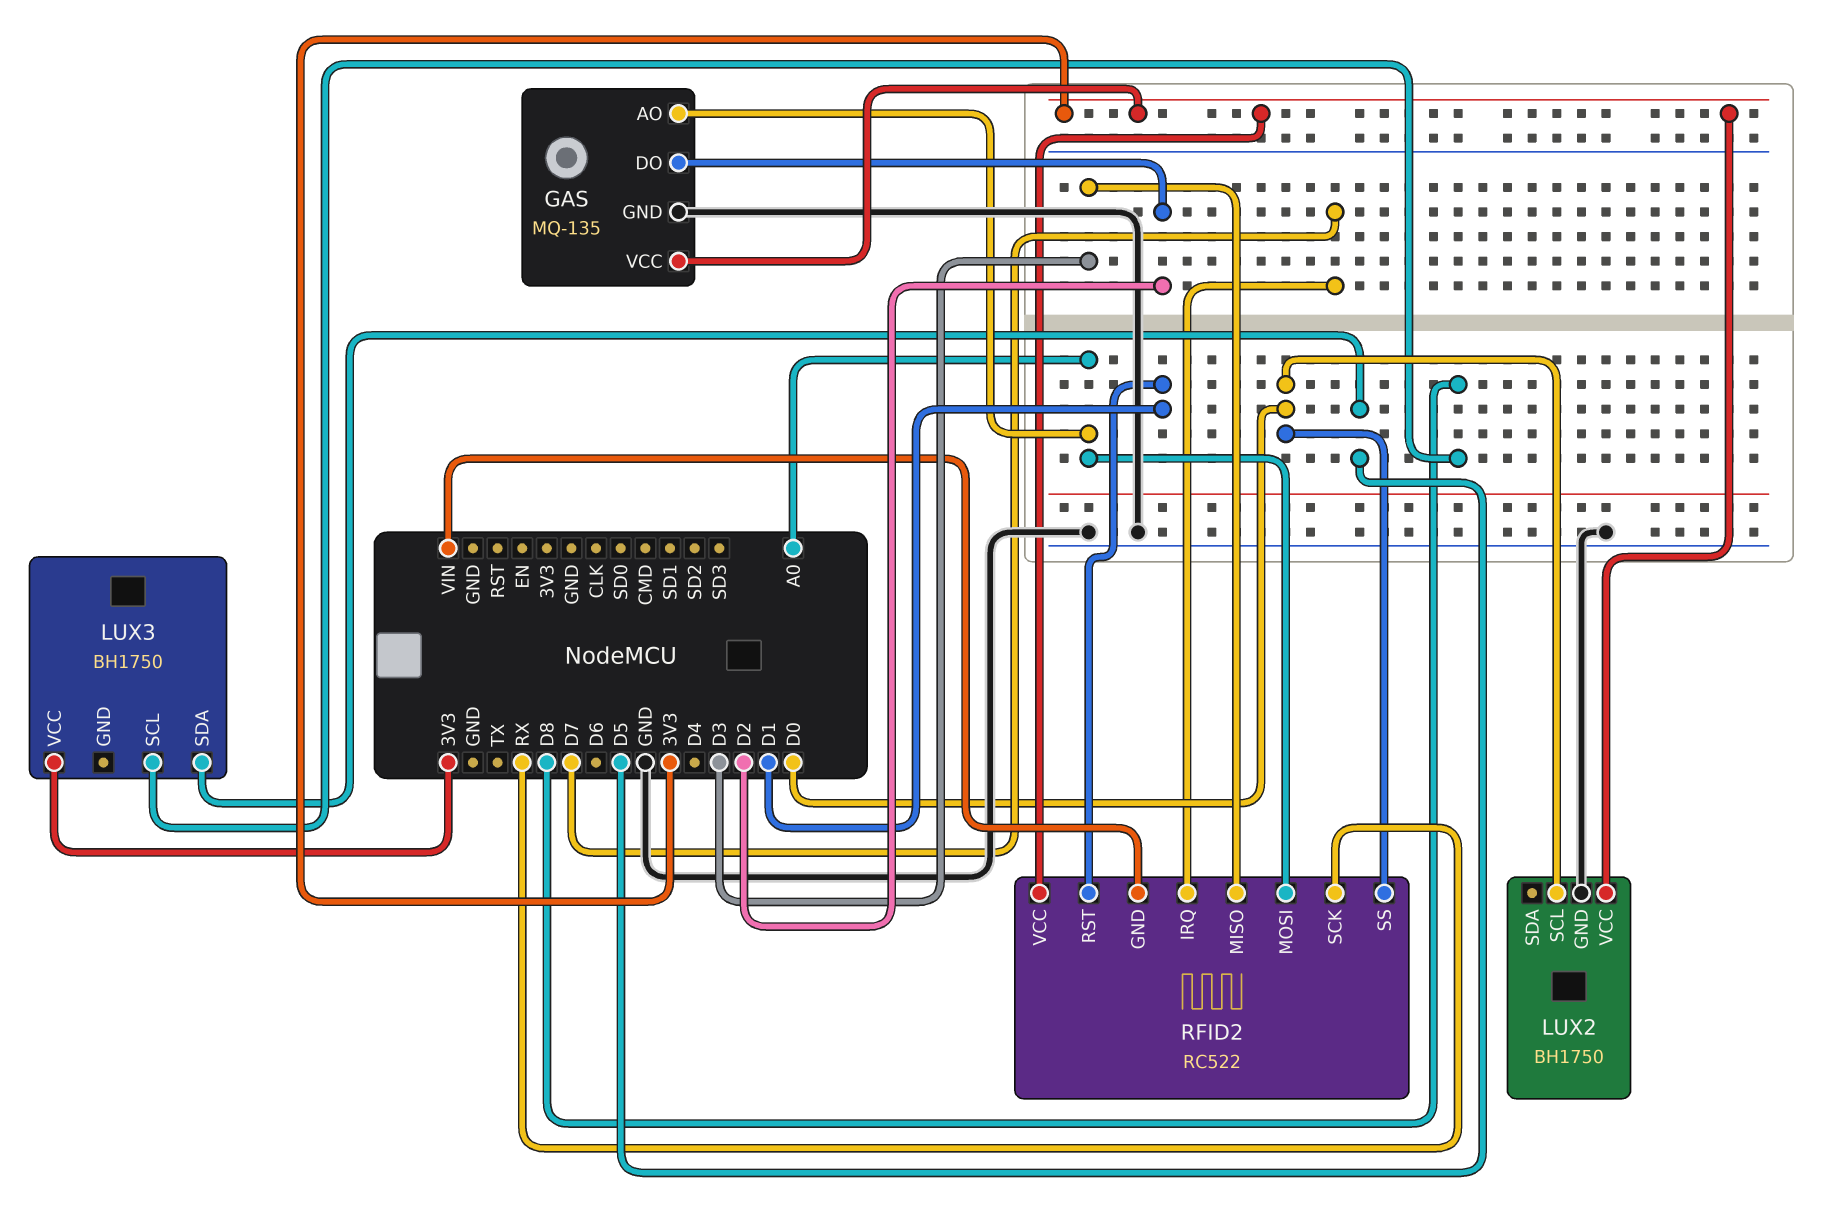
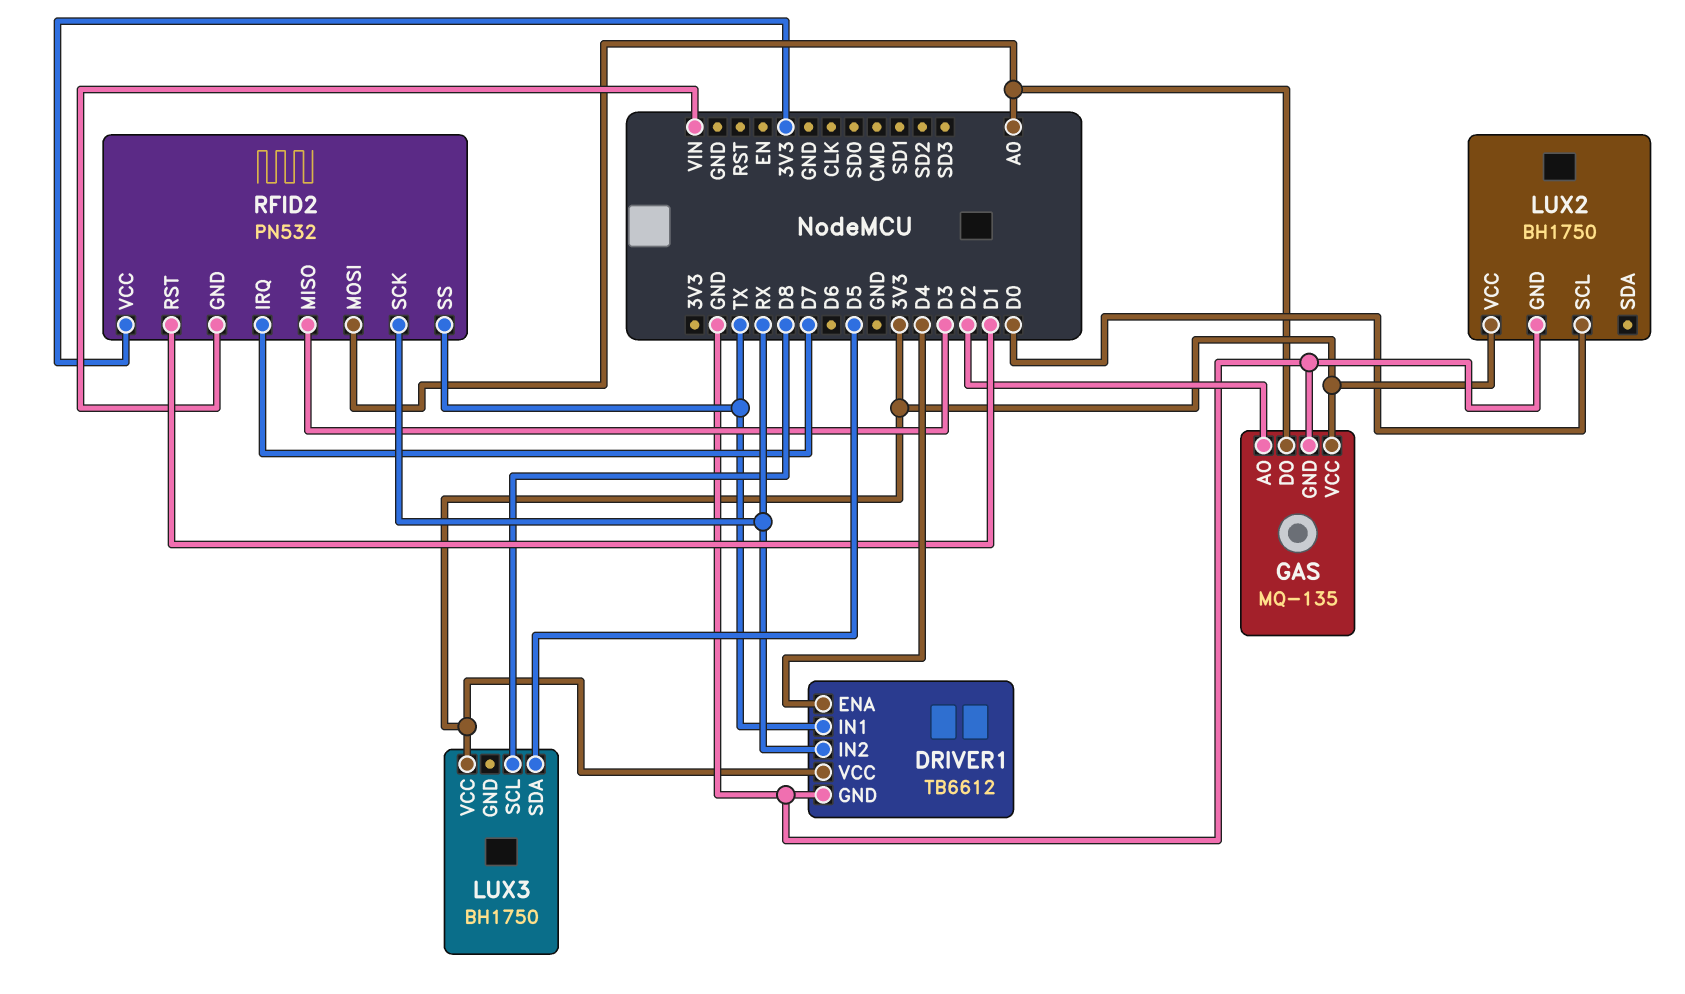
DRIVER1: none -> TB6612
DRIVER1 pin ENA: none -> D4
DRIVER1 pin GND: none -> GND
DRIVER1 pin IN1: none -> TX
DRIVER1 pin IN2: none -> RX
DRIVER1 pin VCC: none -> 3V3
GAS pin AO: A0 -> D2
GAS pin DO: D2 -> A0
RFID2: RC522 -> PN532
RFID2 pin SS: D0 -> TX

